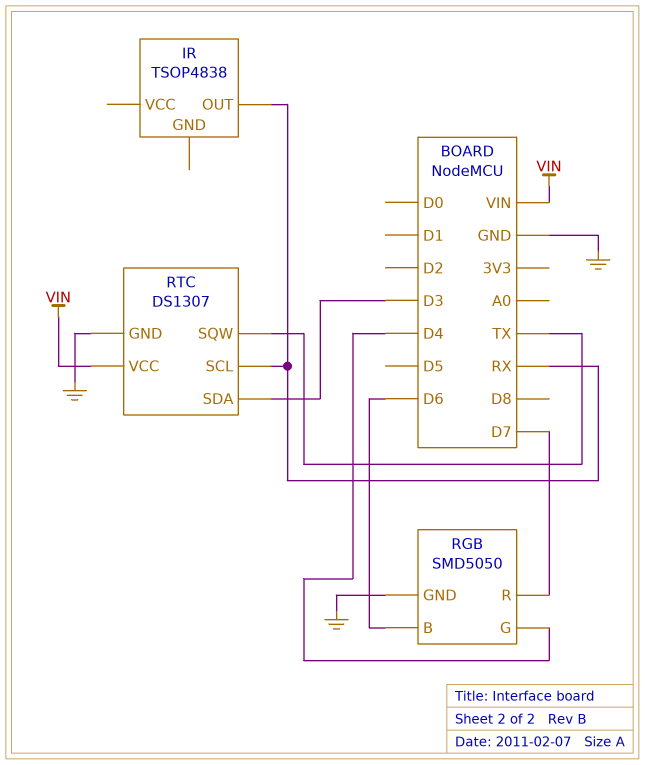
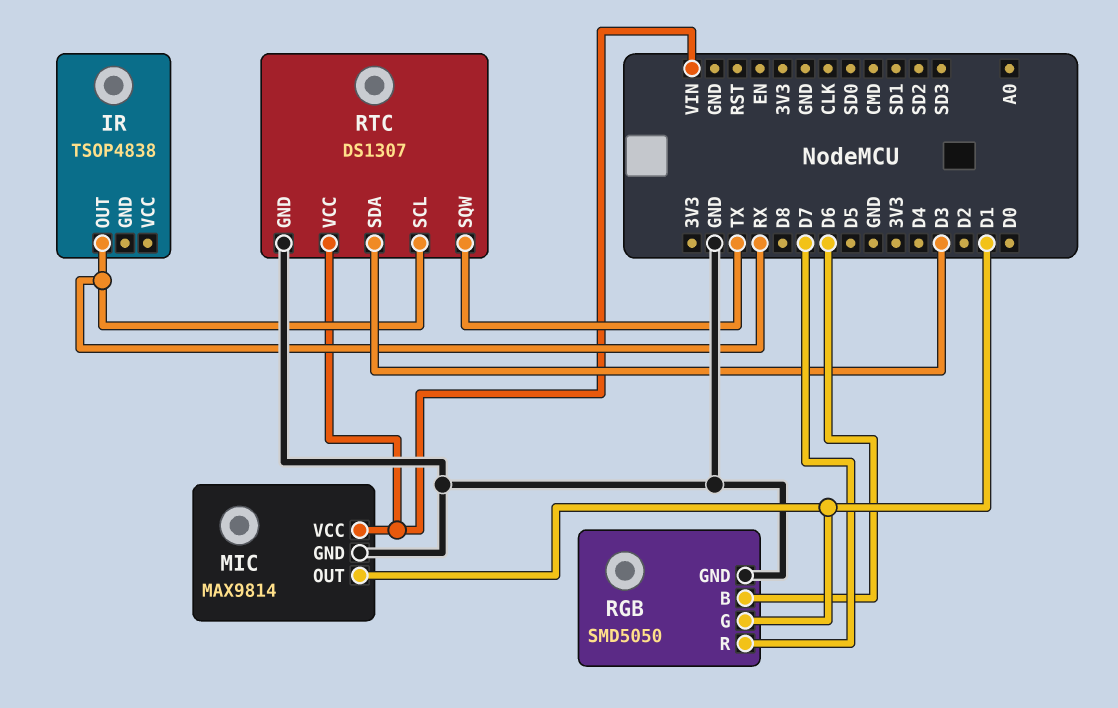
MIC: none -> MAX9814
MIC pin GND: none -> GND
MIC pin OUT: none -> D1
MIC pin VCC: none -> VIN
RGB pin G: D4 -> D1

